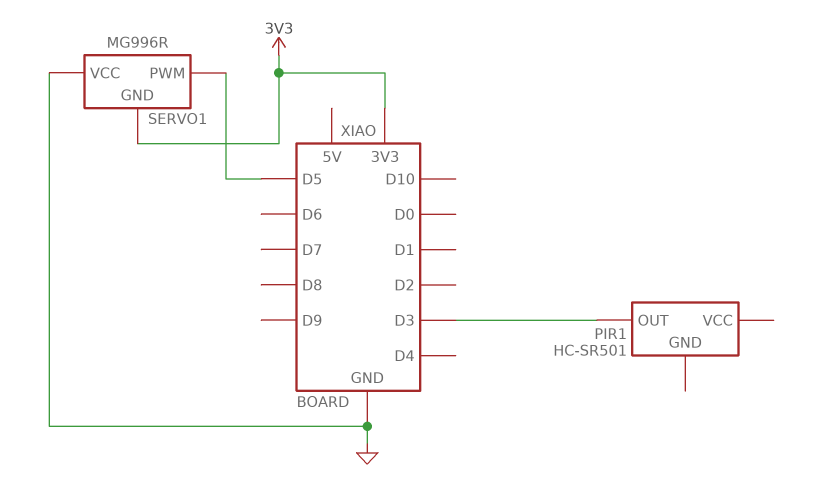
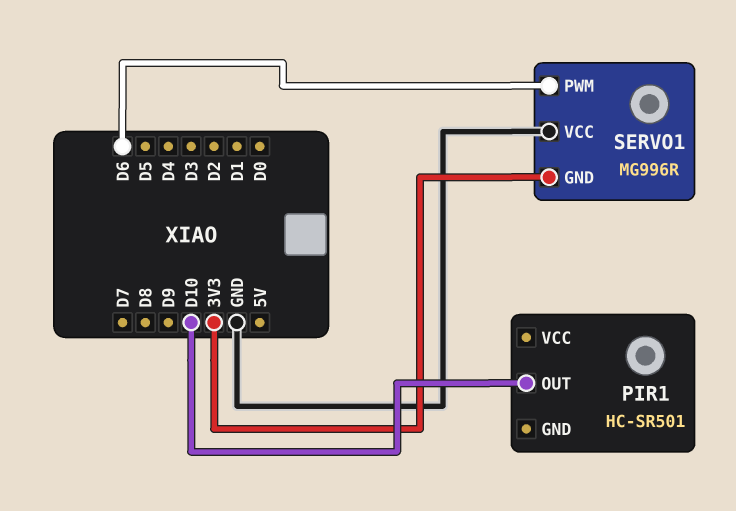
PIR1 pin OUT: D3 -> D10
SERVO1 pin PWM: D5 -> D6

